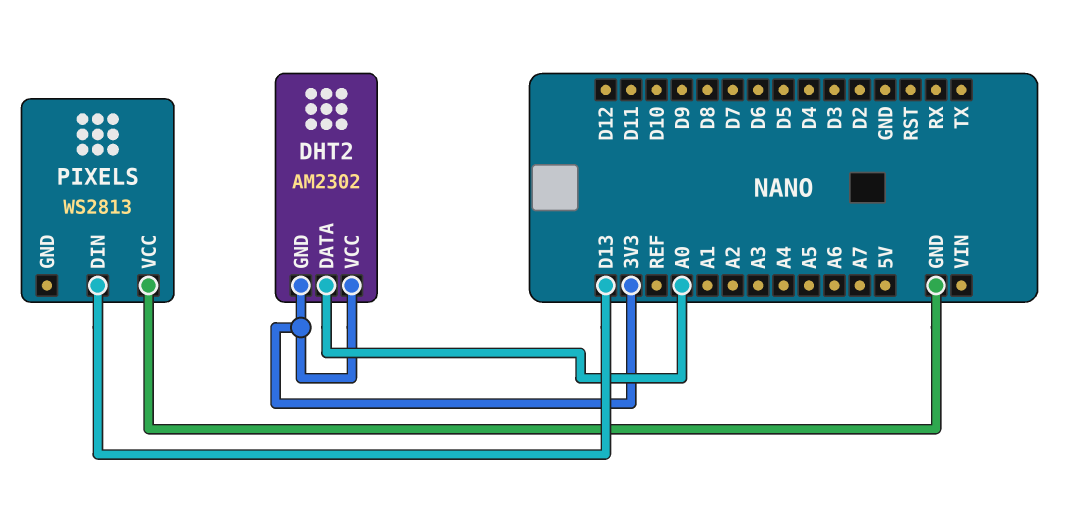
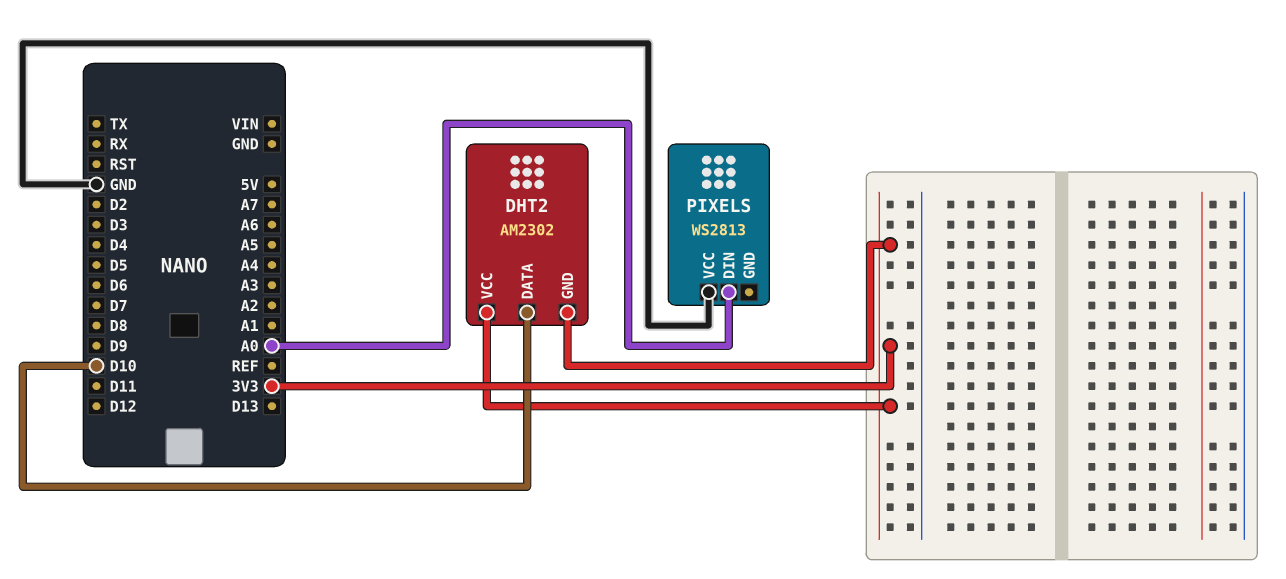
DHT2 pin DATA: A0 -> D10
PIXELS pin DIN: D13 -> A0

